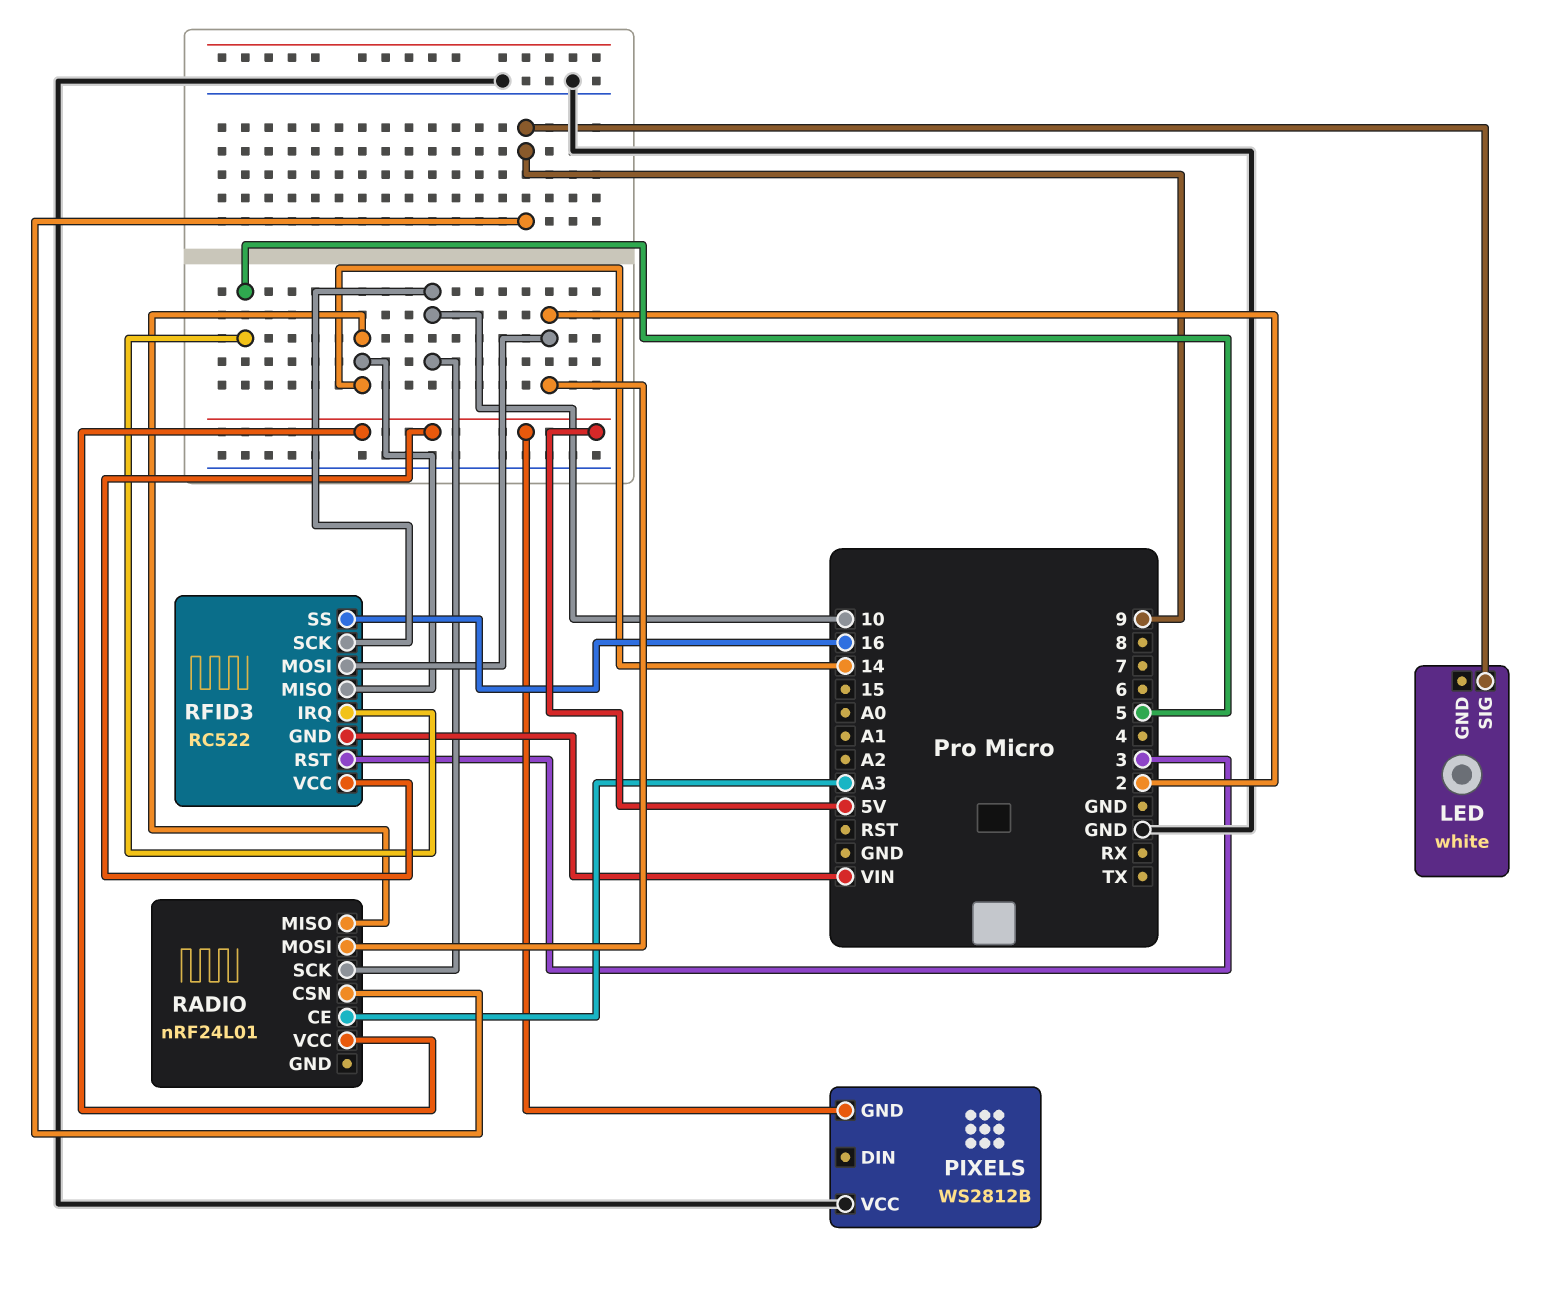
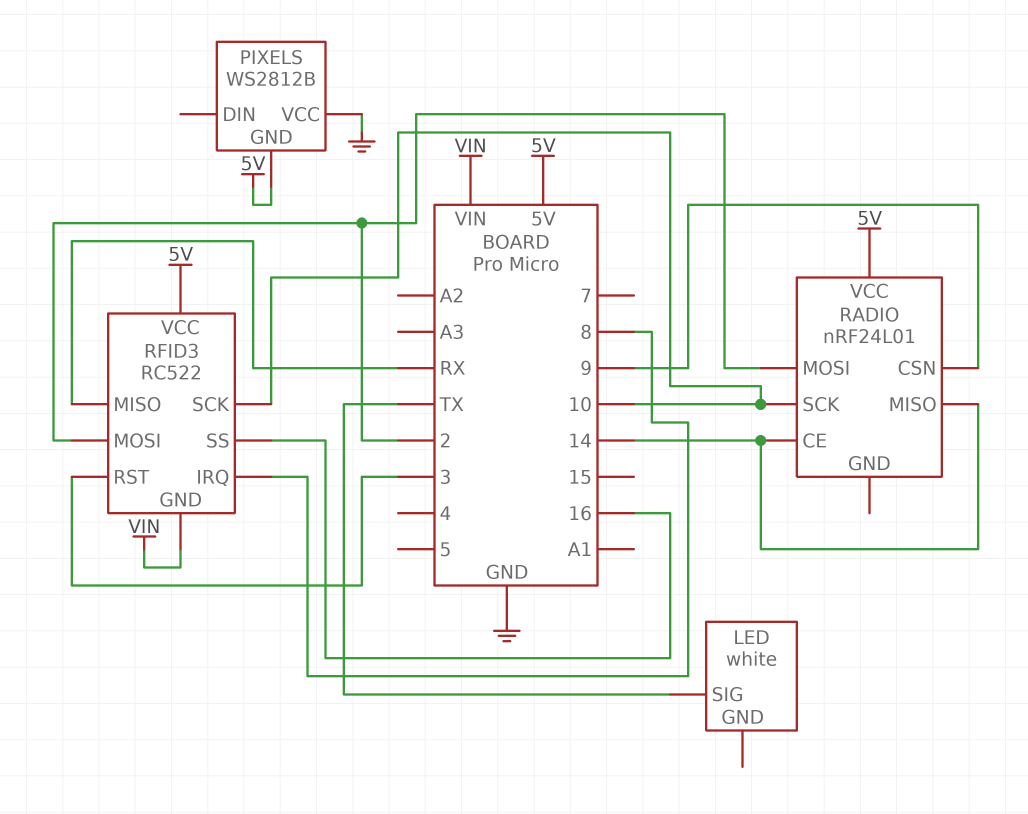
LED pin SIG: 9 -> TX
RADIO pin CE: A3 -> 14
RFID3 pin IRQ: 5 -> 8
RFID3 pin MISO: 14 -> RX

